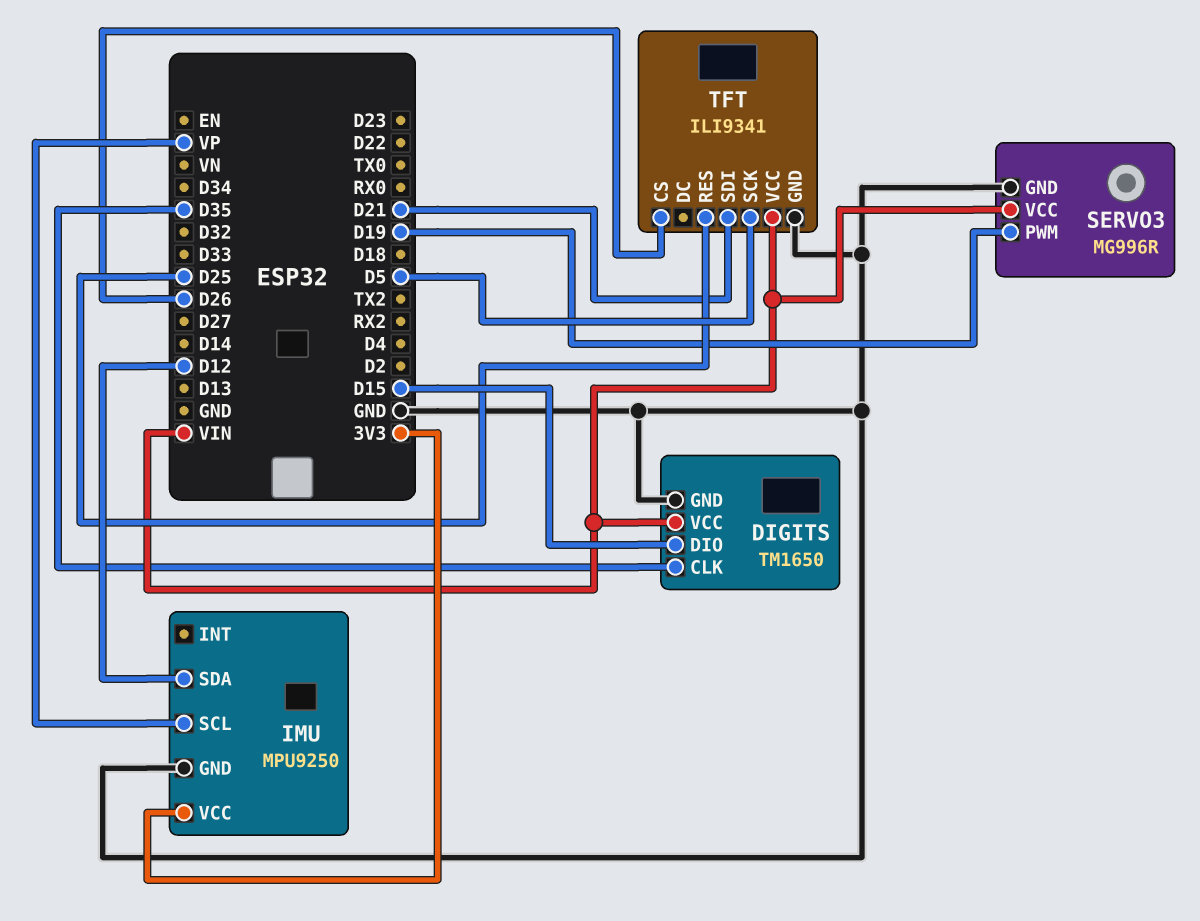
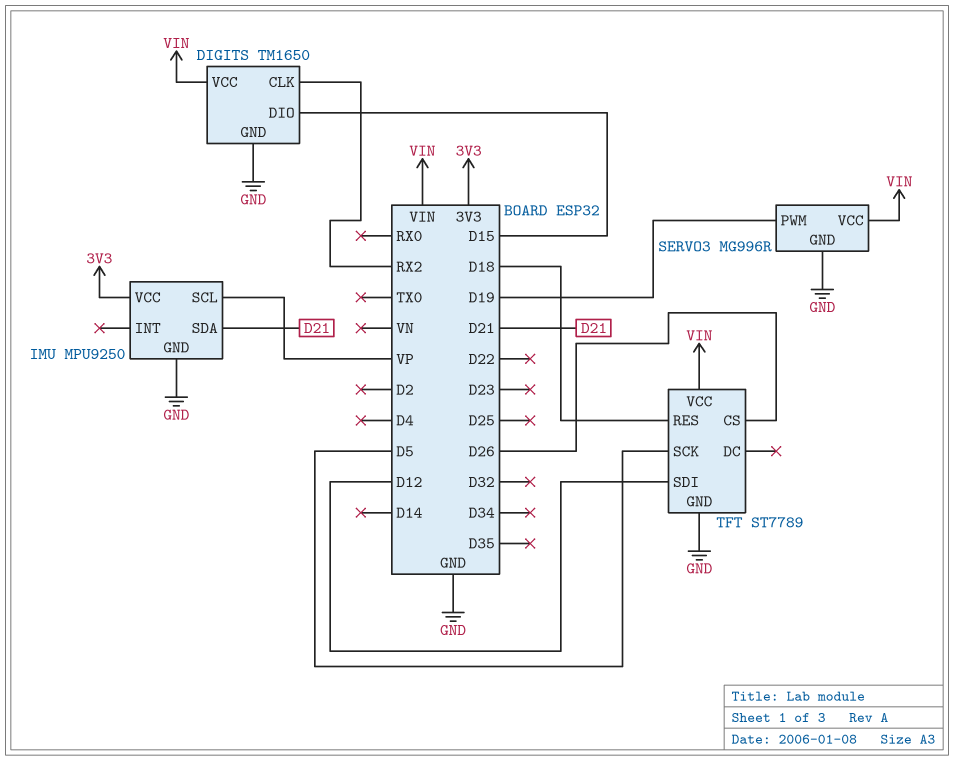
DIGITS pin CLK: D35 -> RX2
IMU pin SDA: D12 -> D21
TFT: ILI9341 -> ST7789
TFT pin RES: D25 -> D18
TFT pin SDI: D21 -> D12

